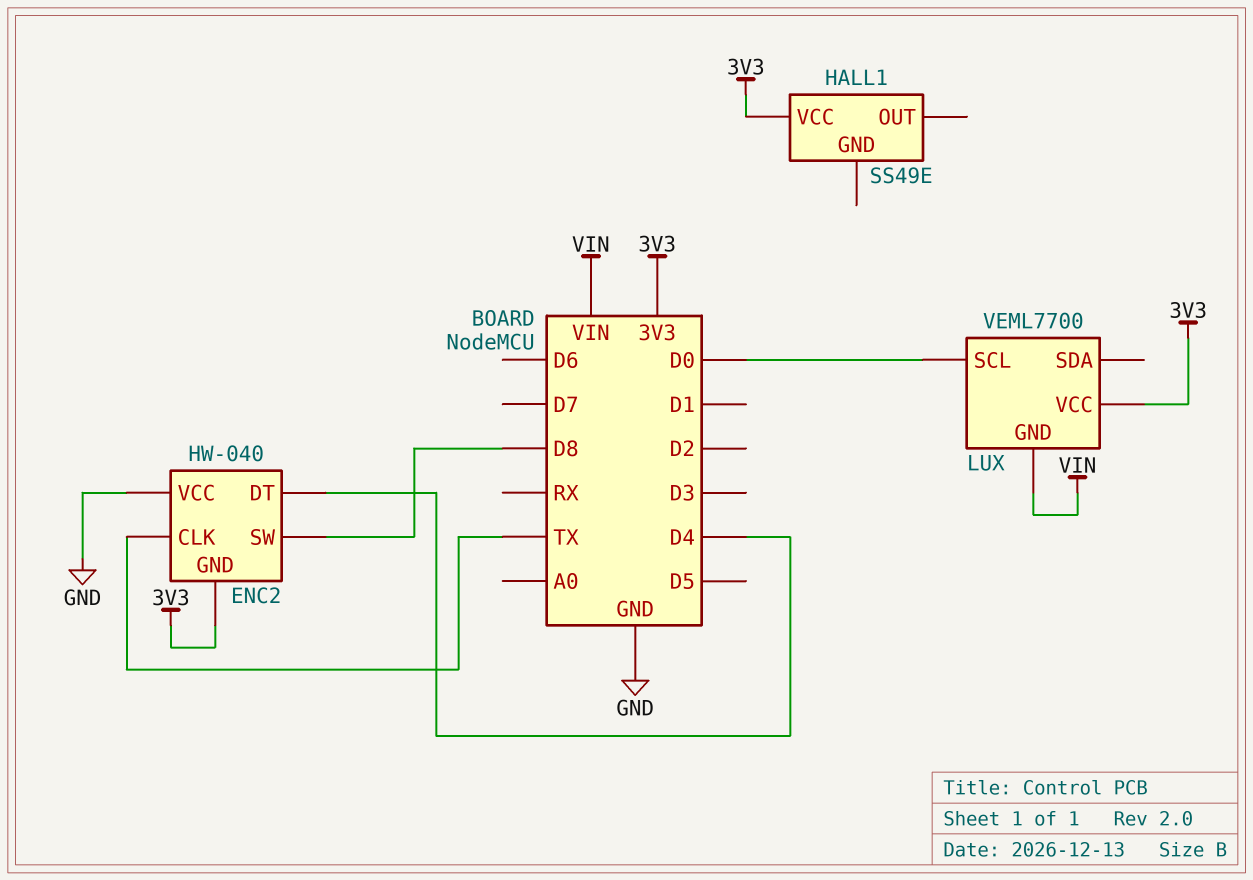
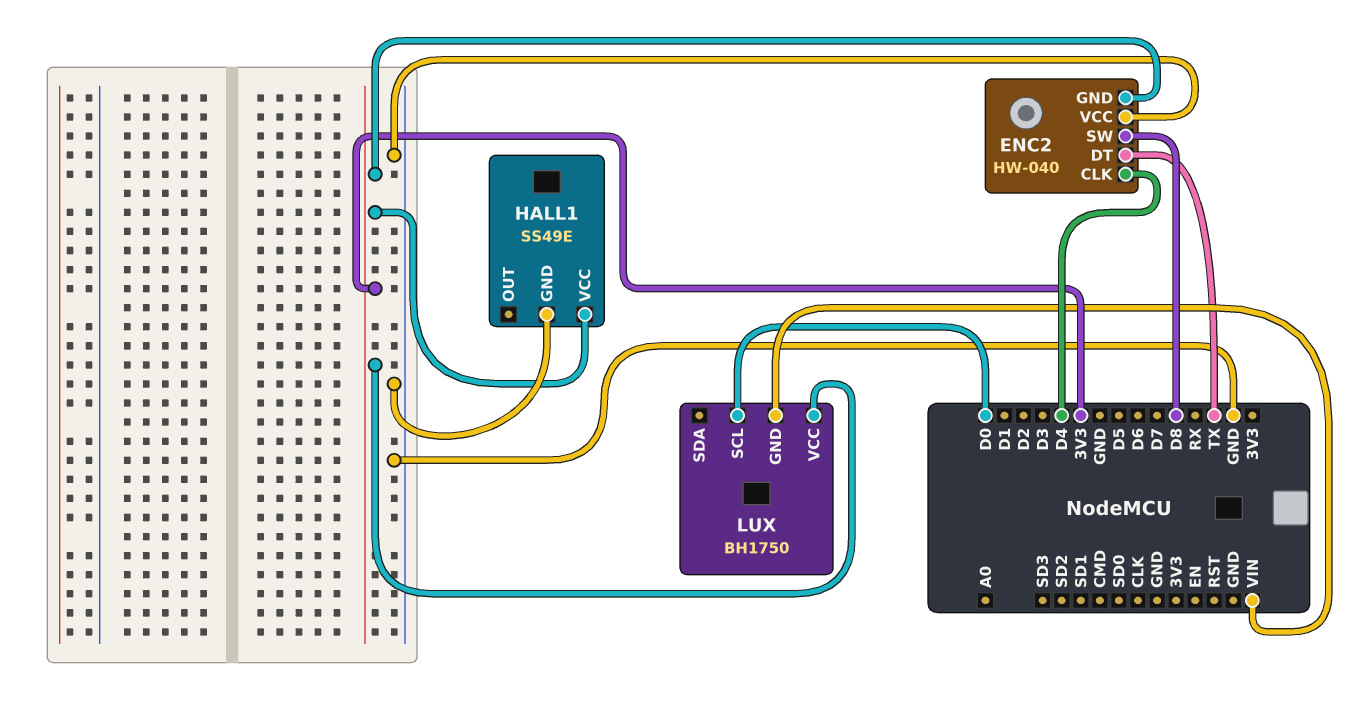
ENC2 pin CLK: TX -> D4
ENC2 pin DT: D4 -> TX
HALL1 pin GND: none -> GND
LUX: VEML7700 -> BH1750

